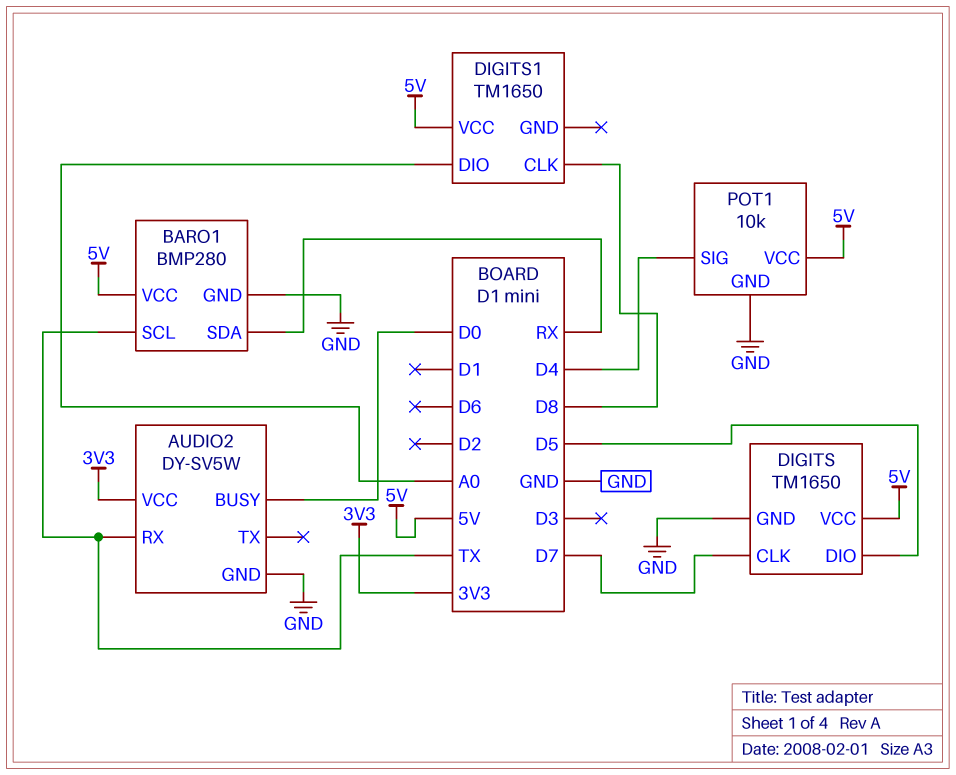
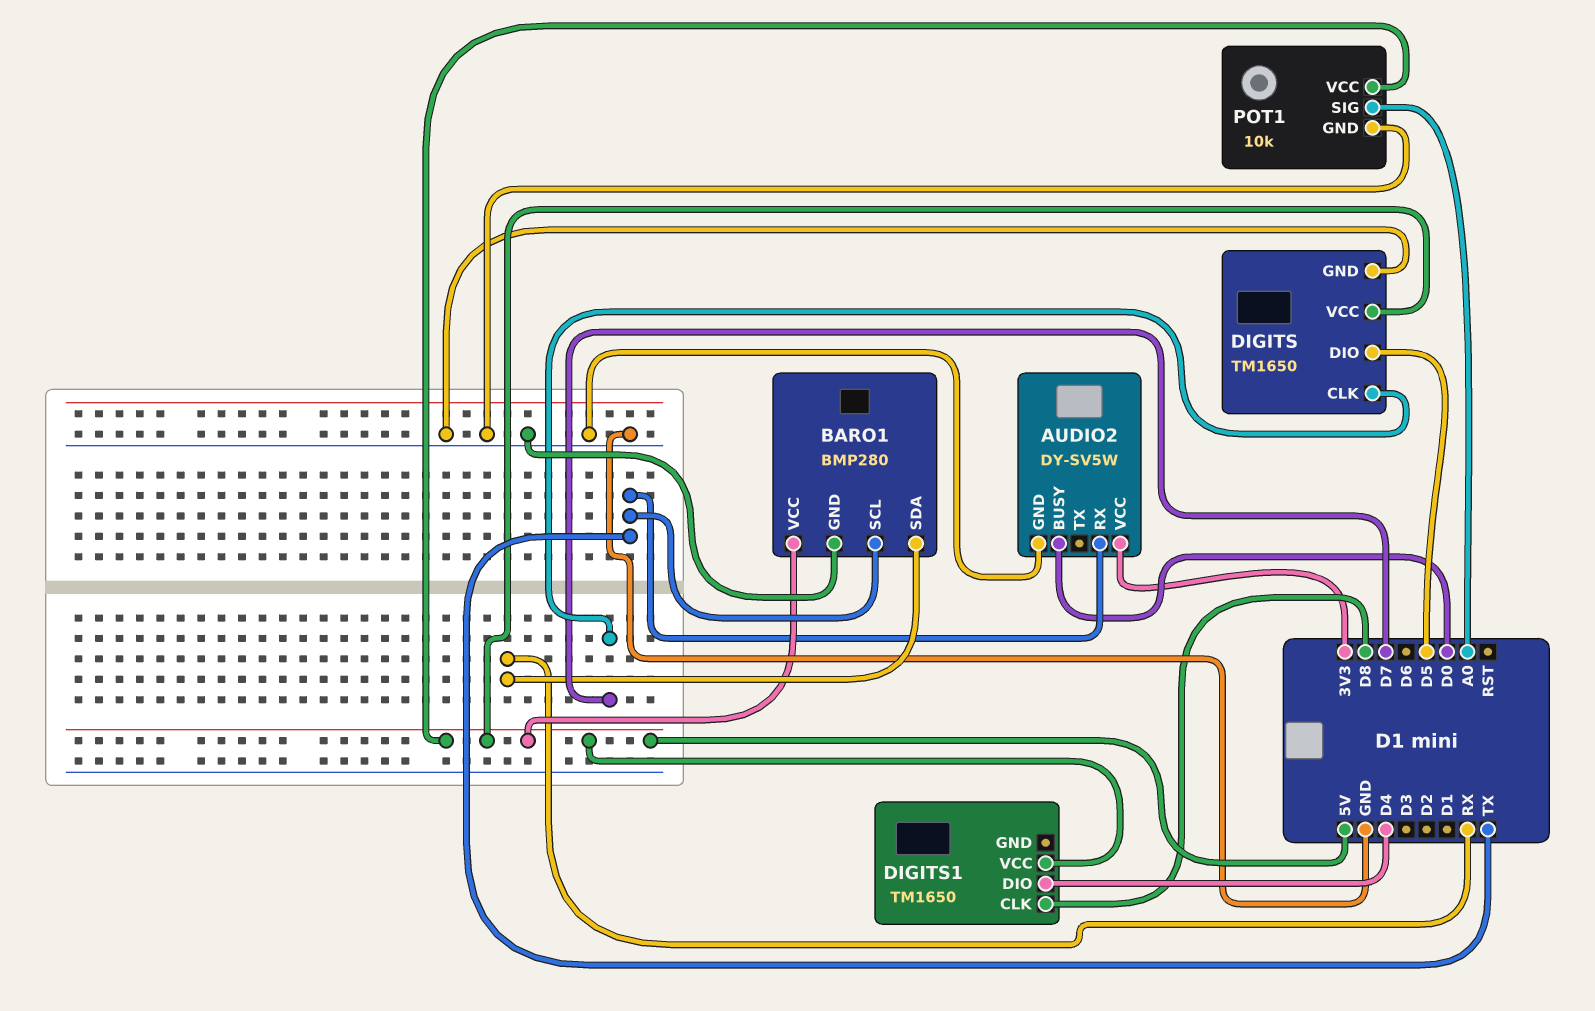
DIGITS1 pin DIO: A0 -> D4
POT1 pin SIG: D4 -> A0

